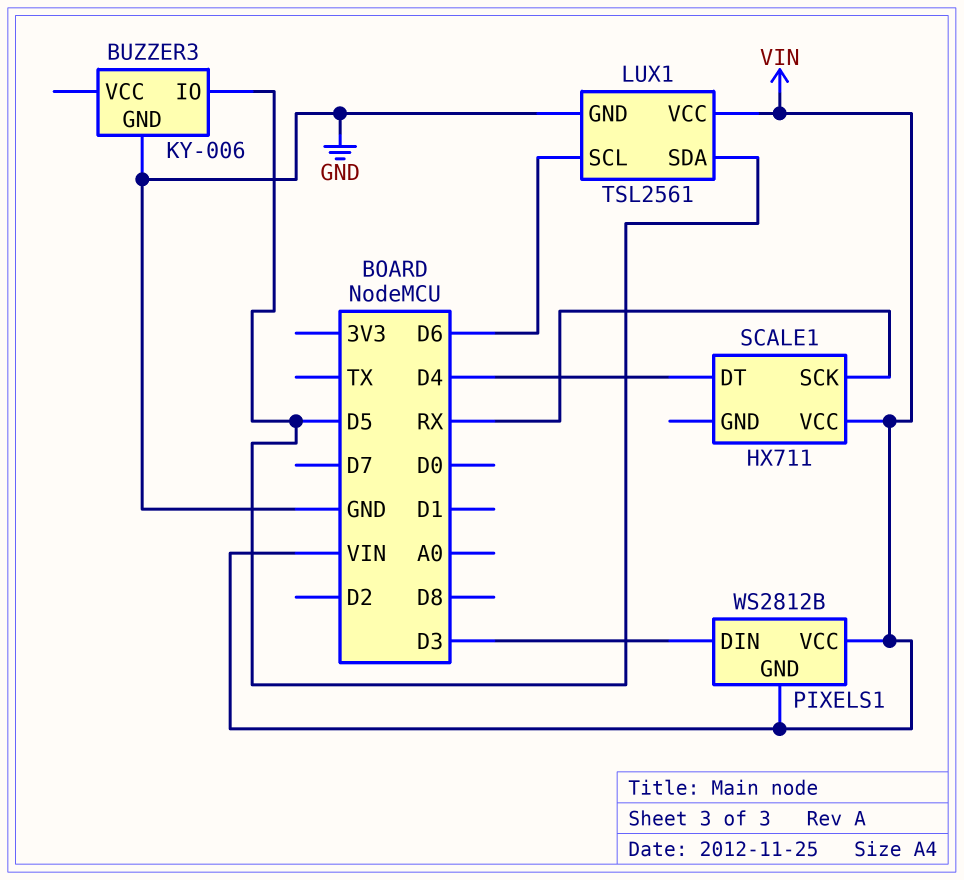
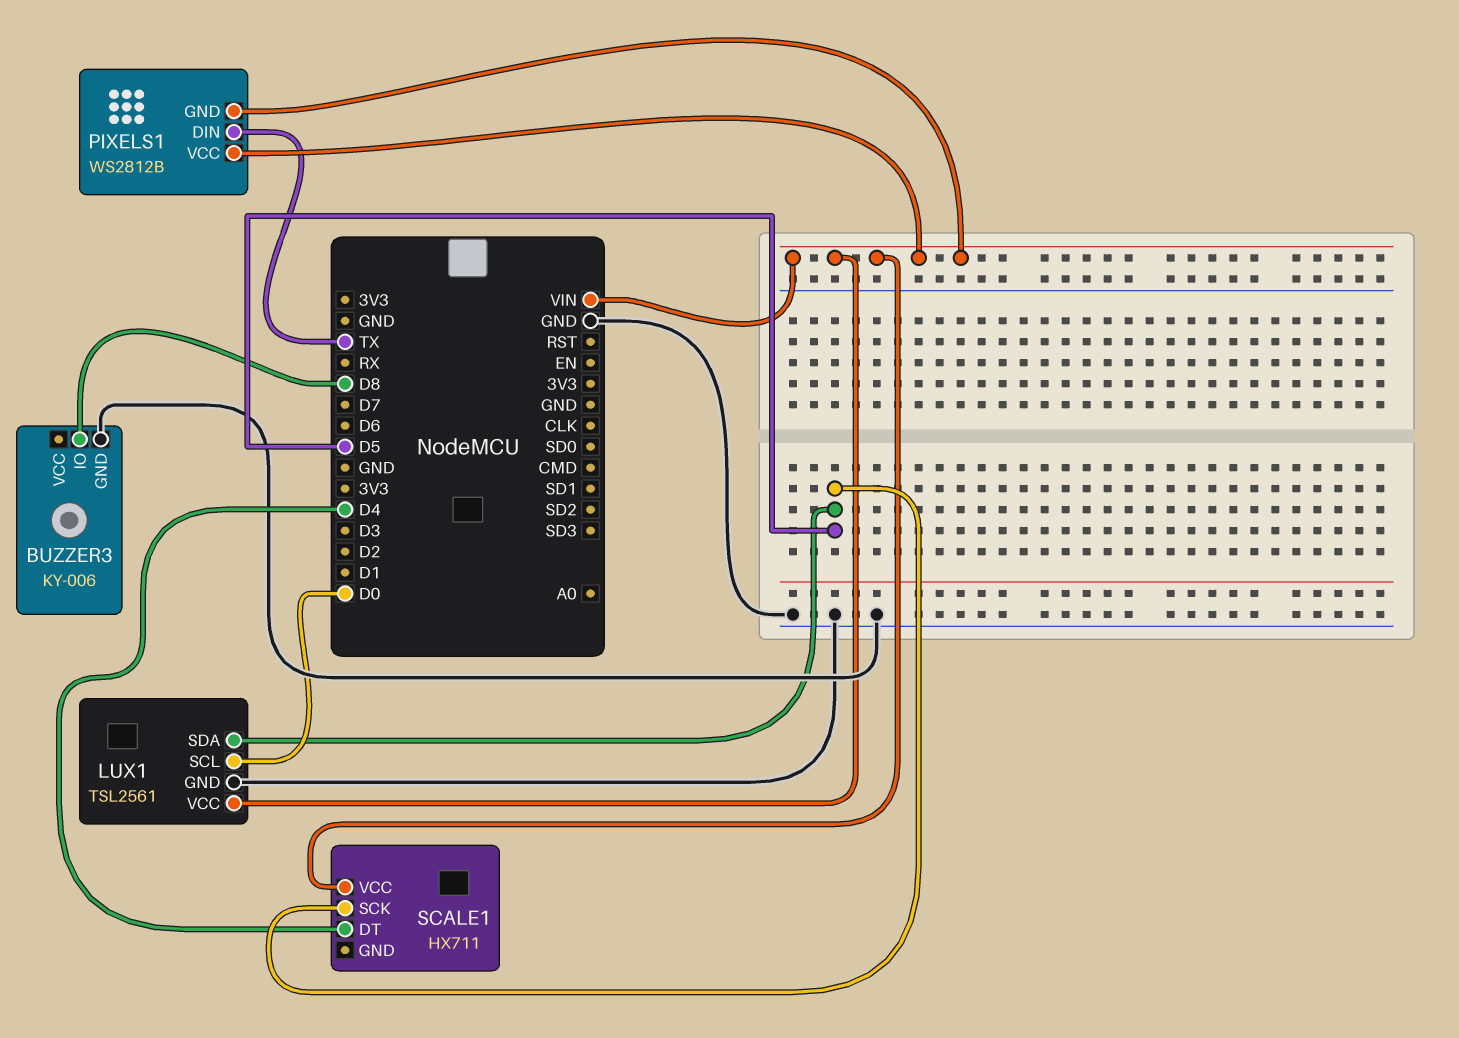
BUZZER3 pin IO: D5 -> D8
LUX1 pin SCL: D6 -> D0
PIXELS1 pin DIN: D3 -> TX
SCALE1 pin SCK: RX -> D5

